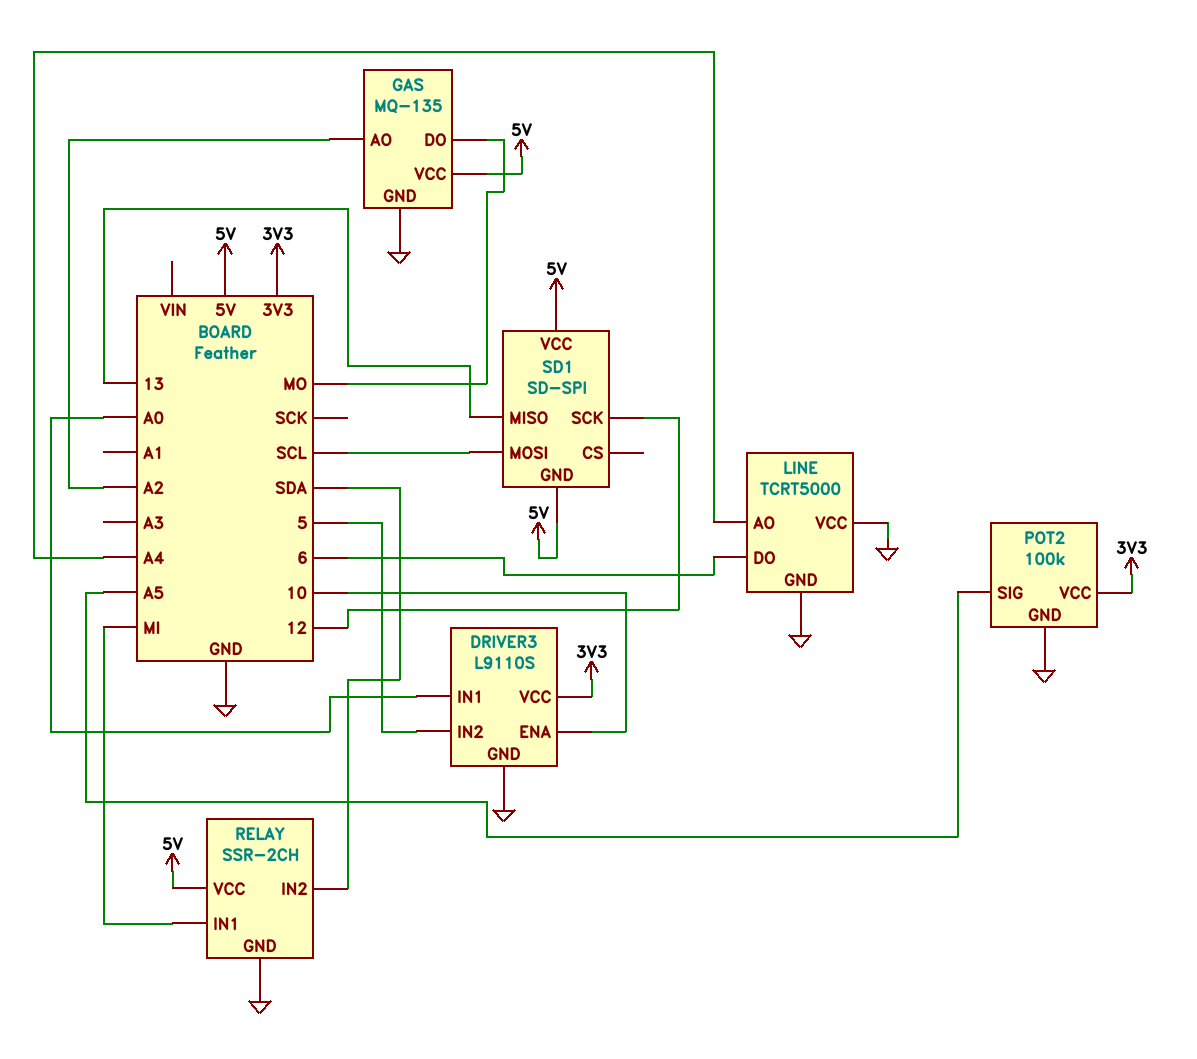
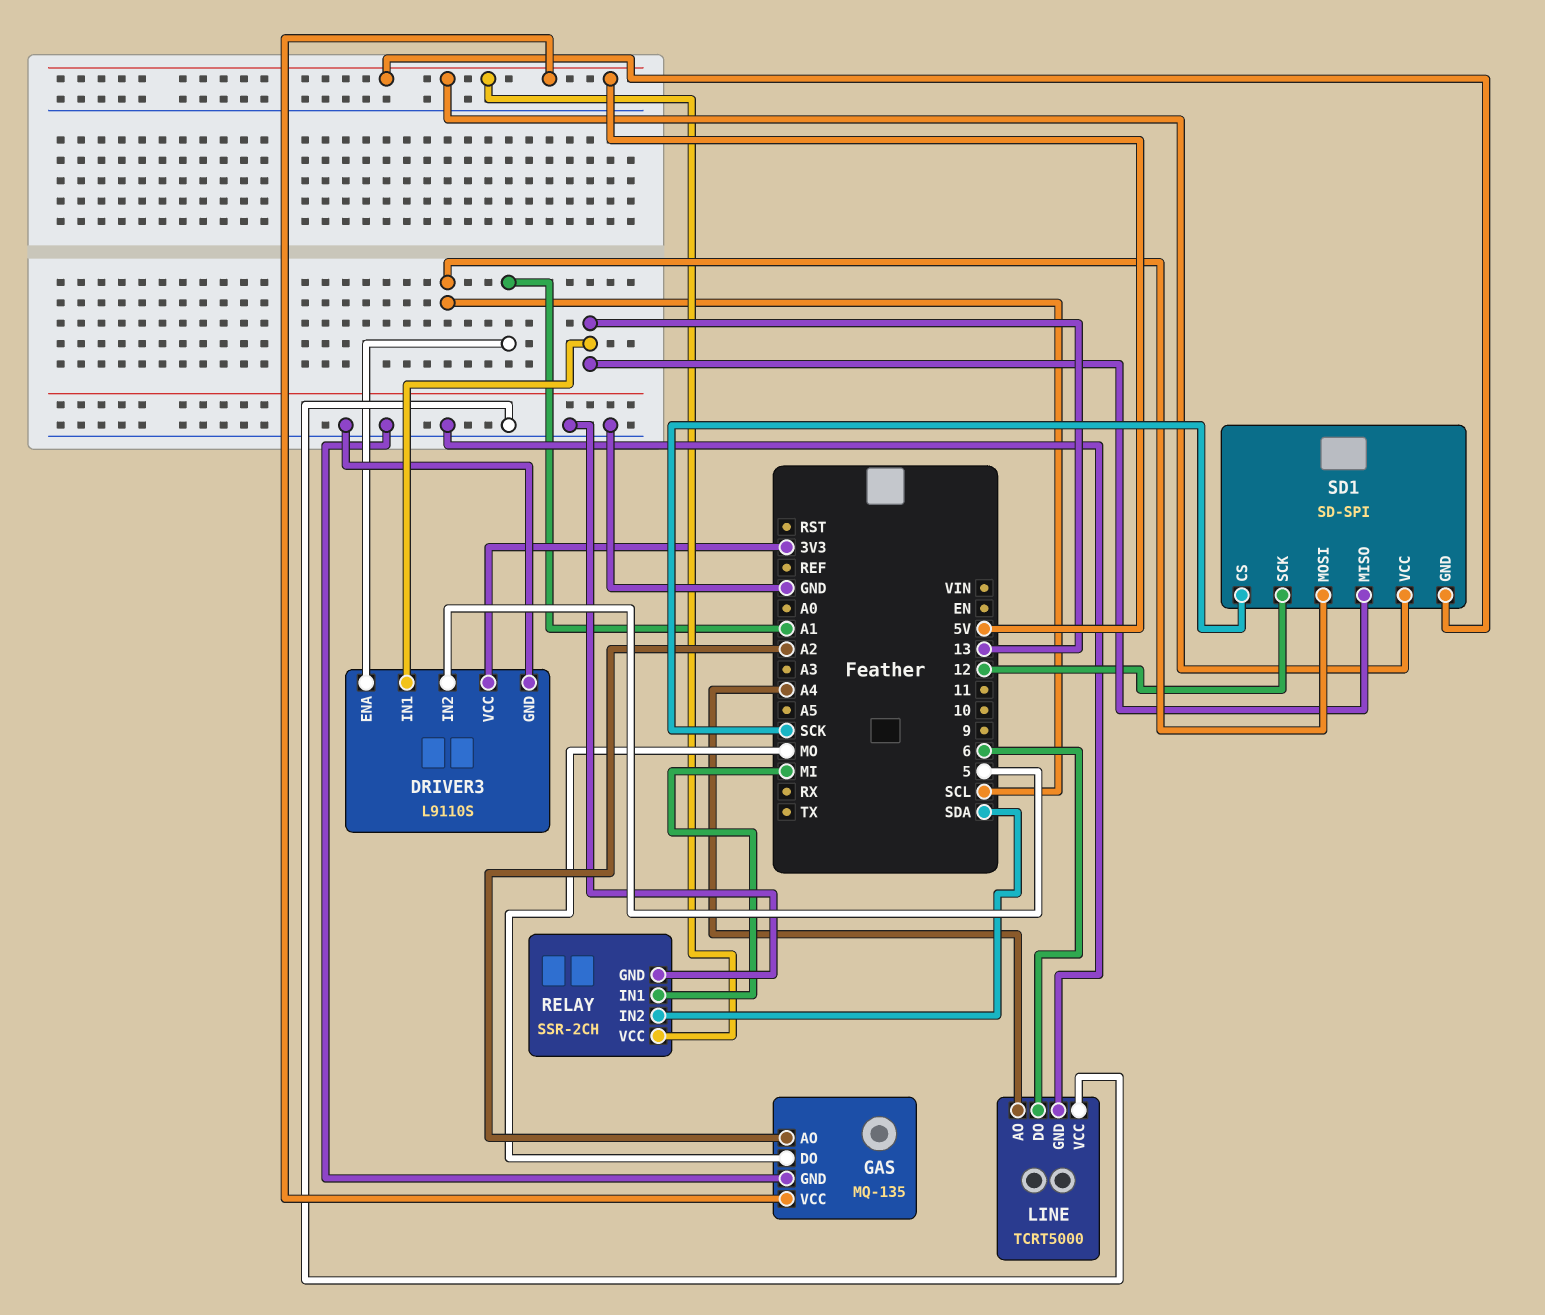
DRIVER3 pin ENA: 10 -> A1
DRIVER3 pin IN1: A0 -> 13
POT2: 100k -> none
POT2 pin GND: GND -> none
POT2 pin SIG: A5 -> none
POT2 pin VCC: 3V3 -> none
SD1 pin CS: none -> SCK

